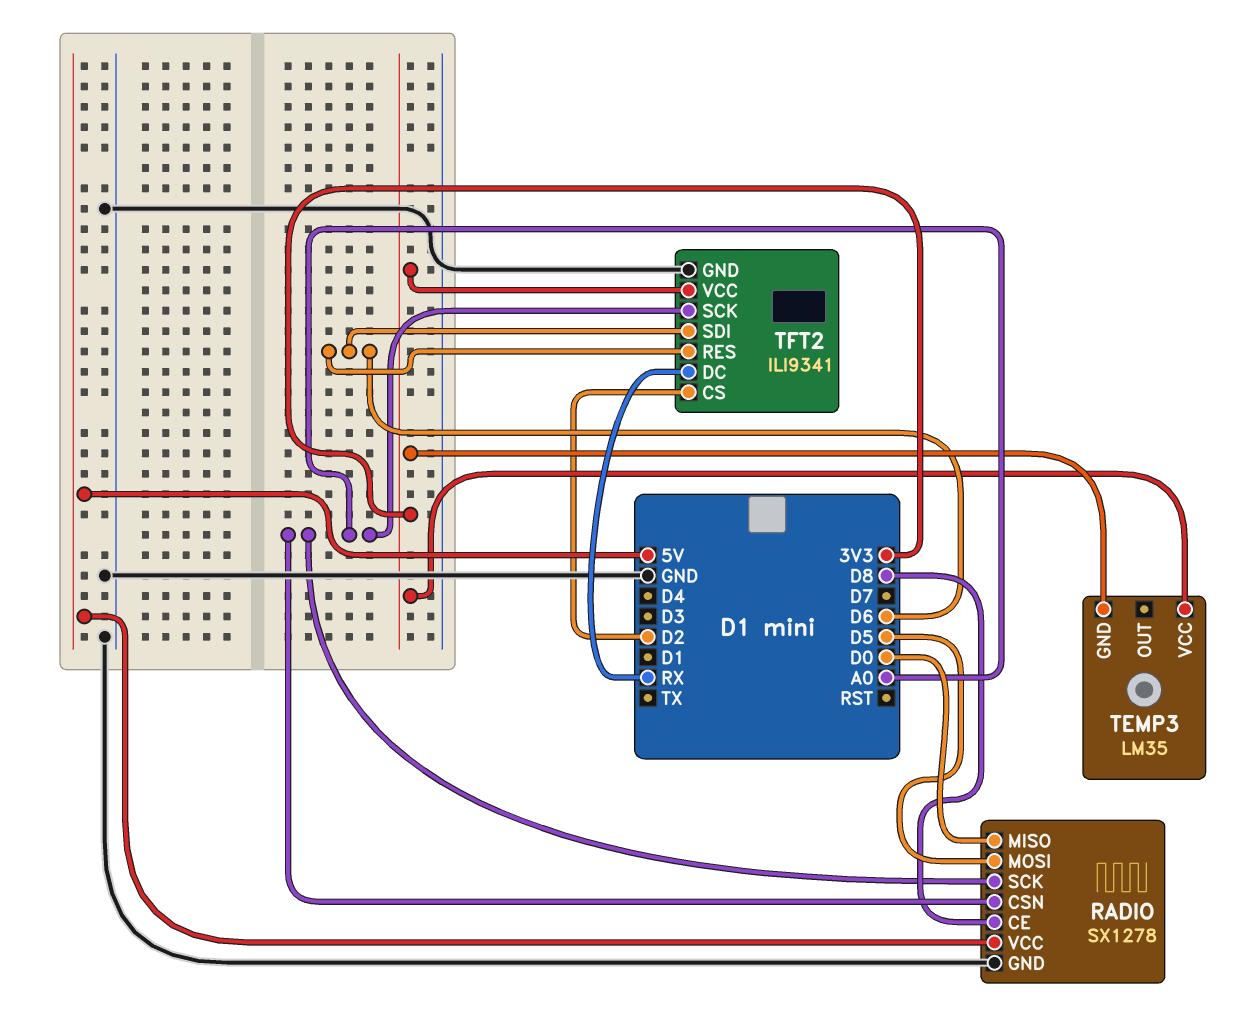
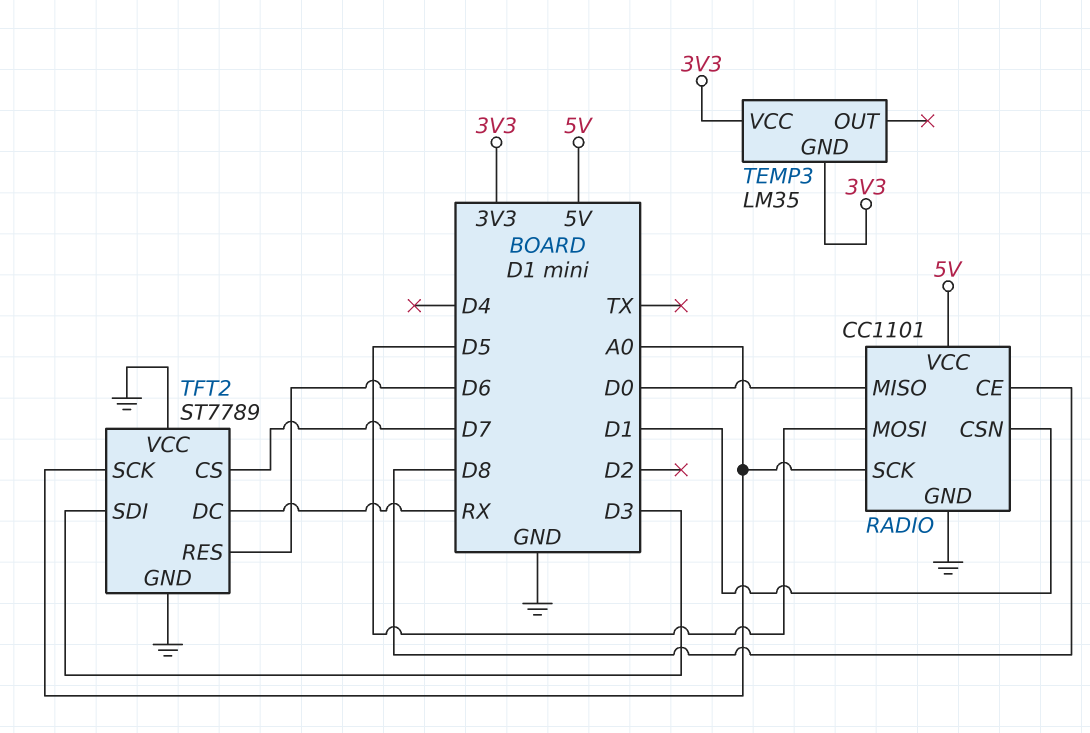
RADIO: SX1278 -> CC1101
RADIO pin CSN: A0 -> D1
TFT2: ILI9341 -> ST7789
TFT2 pin CS: D2 -> D7
TFT2 pin SDI: D6 -> D3
TFT2 pin VCC: 3V3 -> GND

